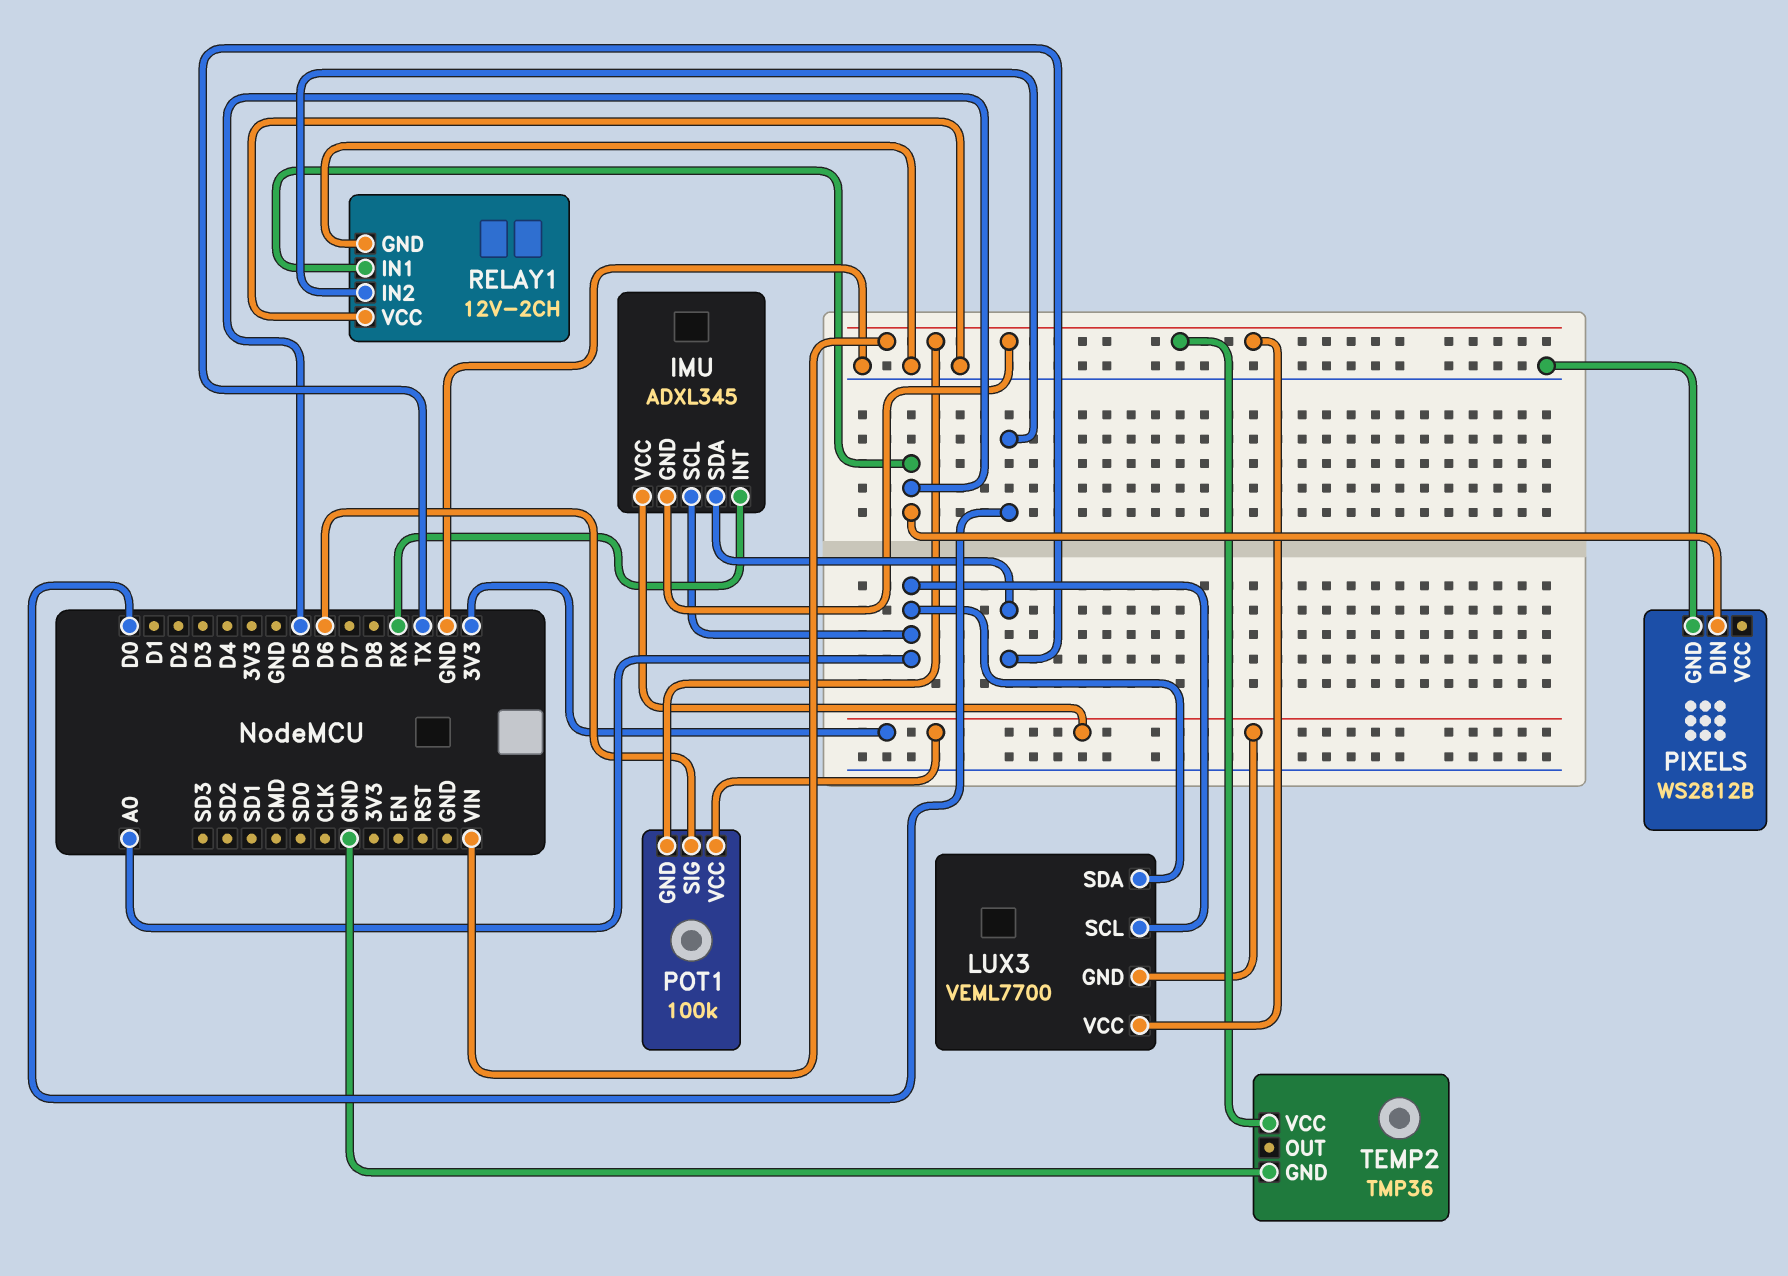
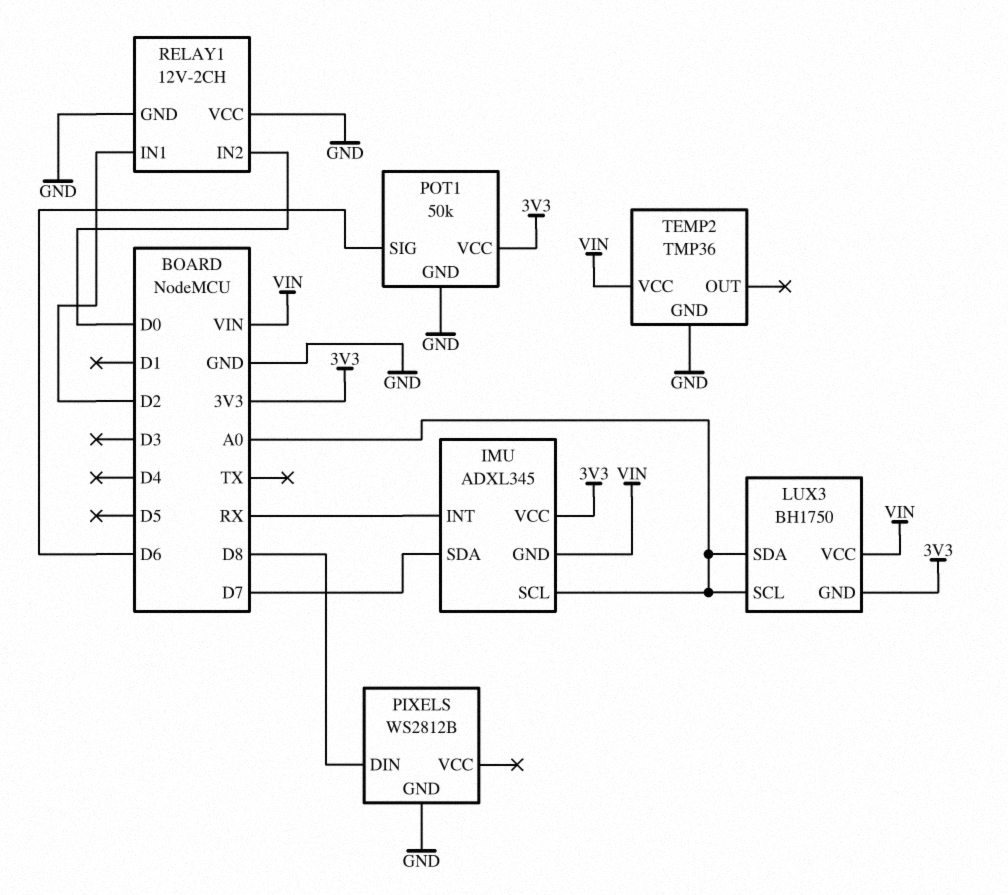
IMU pin SDA: TX -> D7
LUX3: VEML7700 -> BH1750
PIXELS pin DIN: D5 -> D8
POT1: 100k -> 50k
POT1 pin GND: VIN -> GND
RELAY1 pin IN1: D5 -> D2

